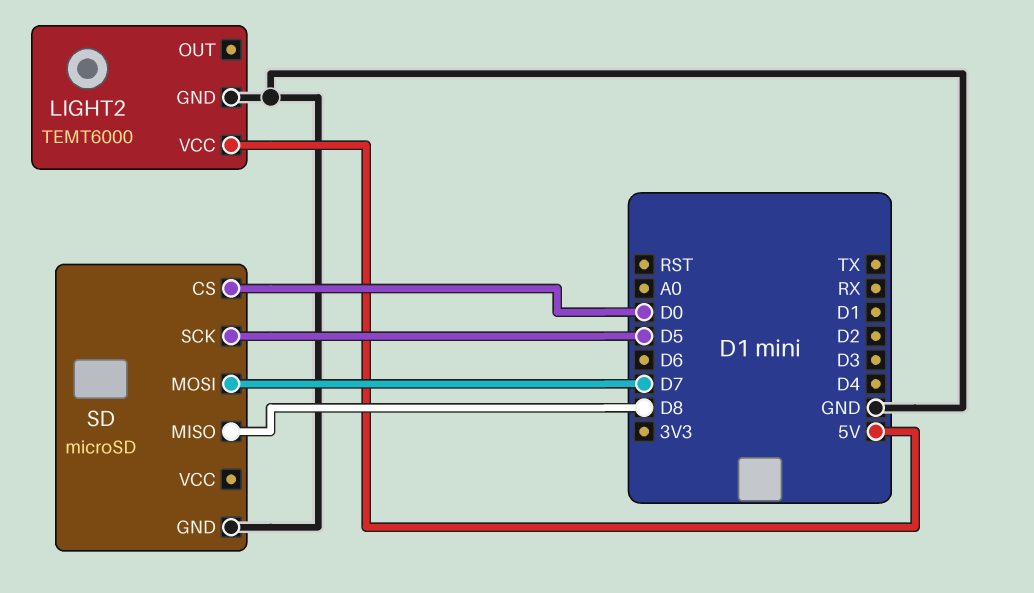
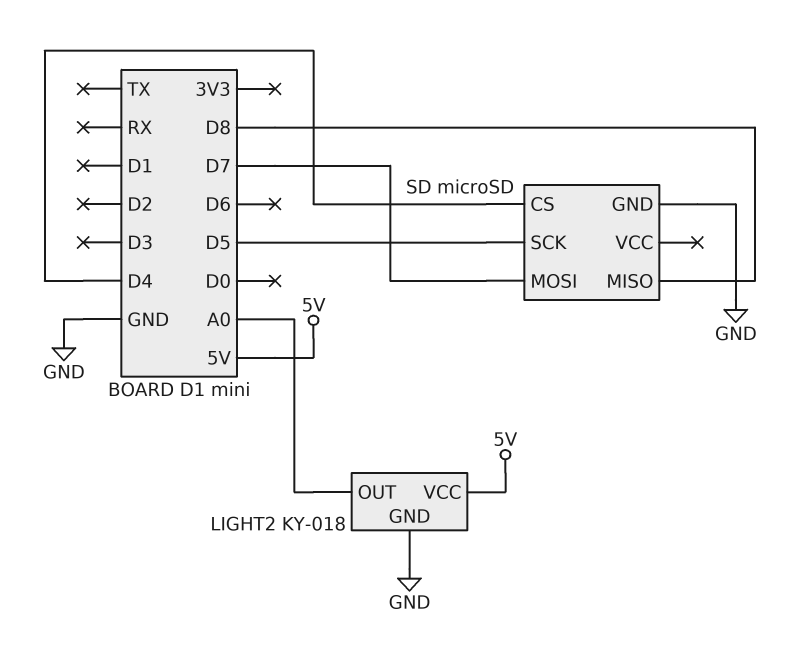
LIGHT2: TEMT6000 -> KY-018
LIGHT2 pin OUT: none -> A0
SD pin CS: D0 -> D4

